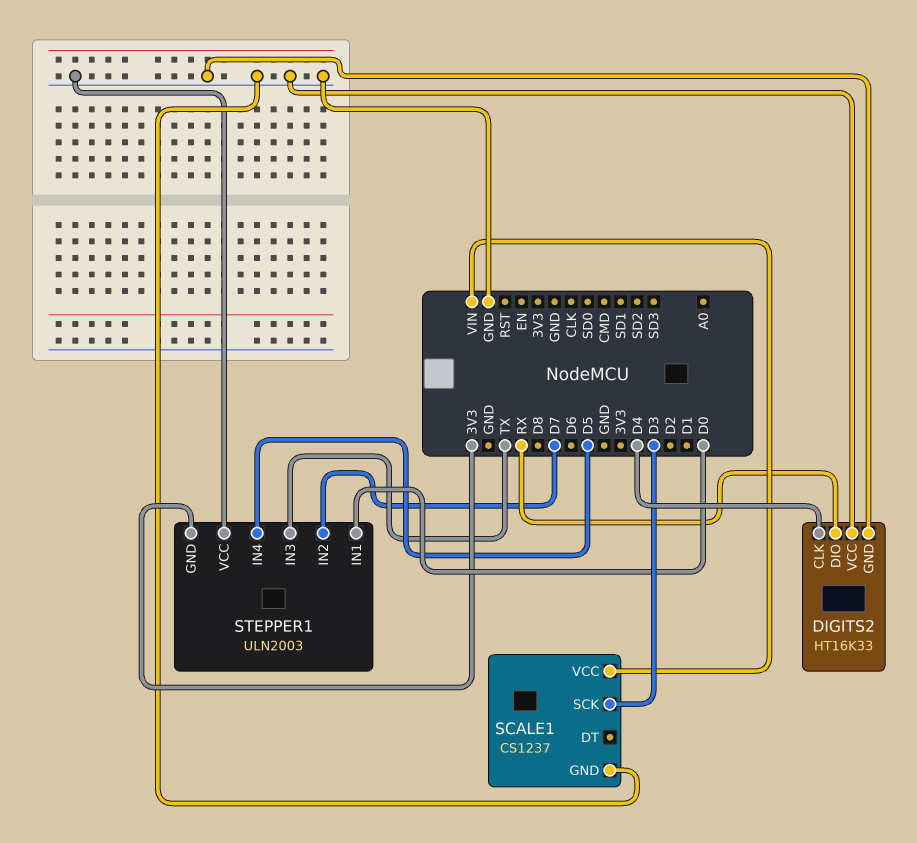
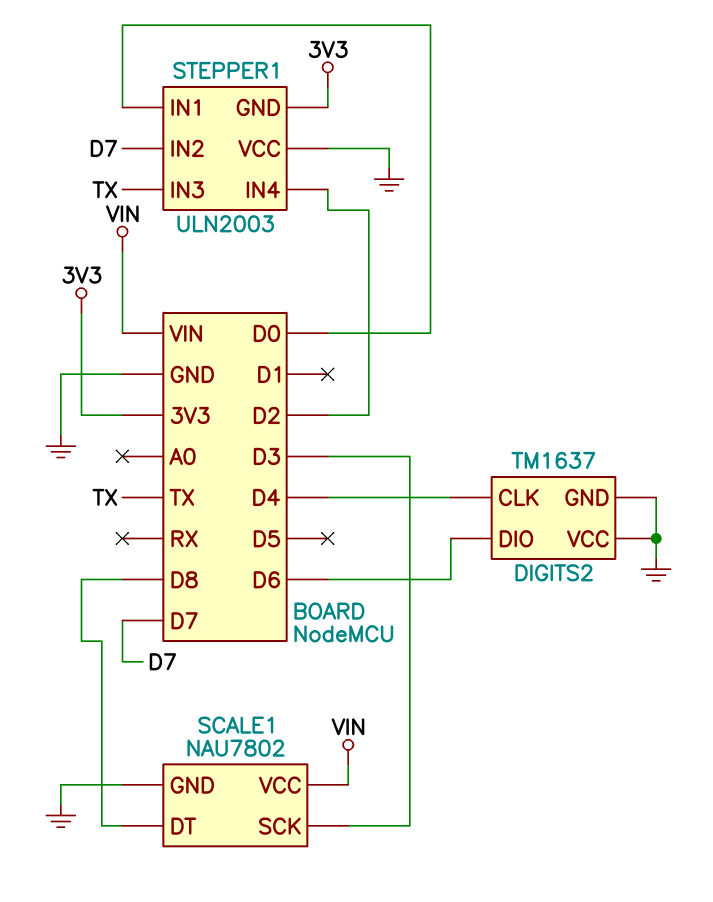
DIGITS2: HT16K33 -> TM1637
DIGITS2 pin DIO: RX -> D6
SCALE1: CS1237 -> NAU7802
SCALE1 pin DT: none -> D8
STEPPER1 pin IN4: D5 -> D2

